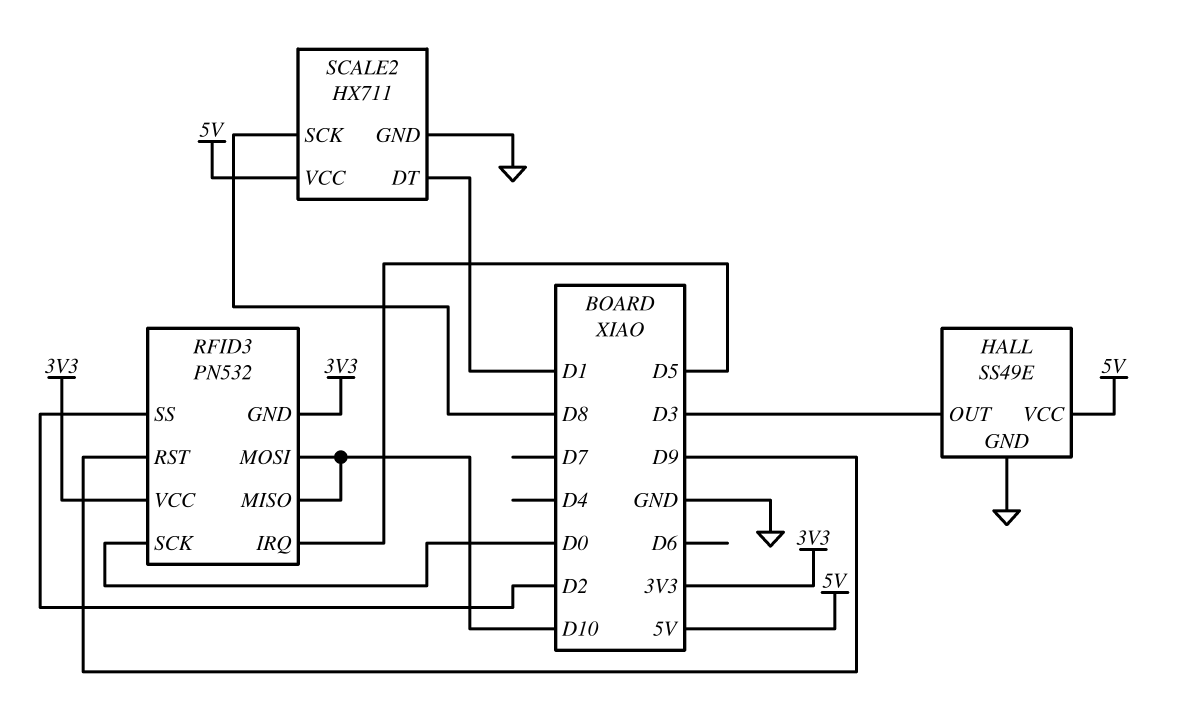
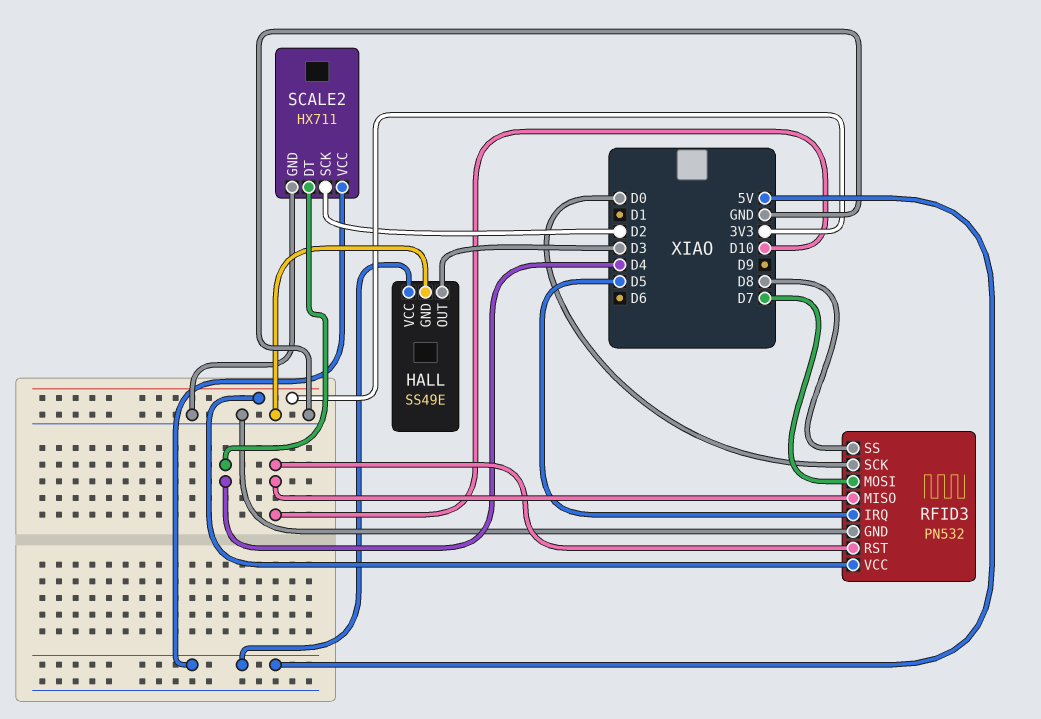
RFID3 pin GND: 3V3 -> GND
RFID3 pin MOSI: D10 -> D7
RFID3 pin RST: D9 -> D10
RFID3 pin SS: D2 -> D8
SCALE2 pin DT: D1 -> D4
SCALE2 pin SCK: D8 -> D2

